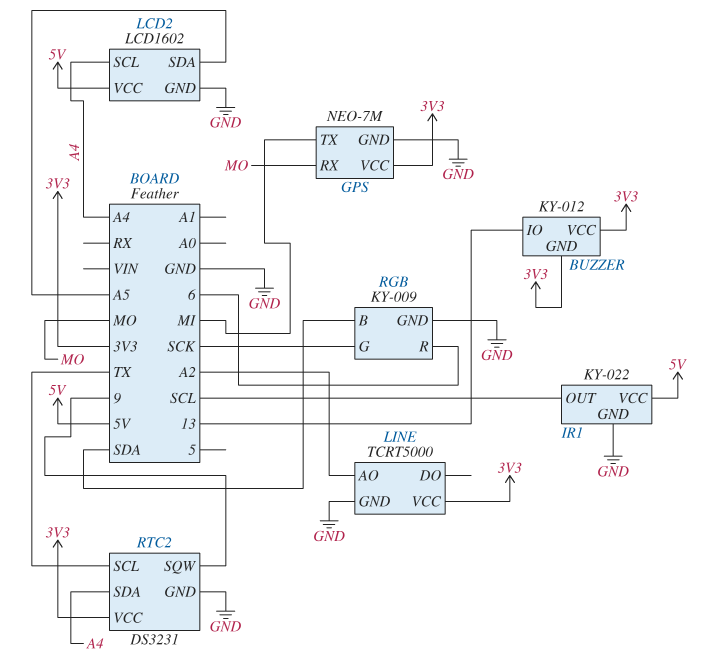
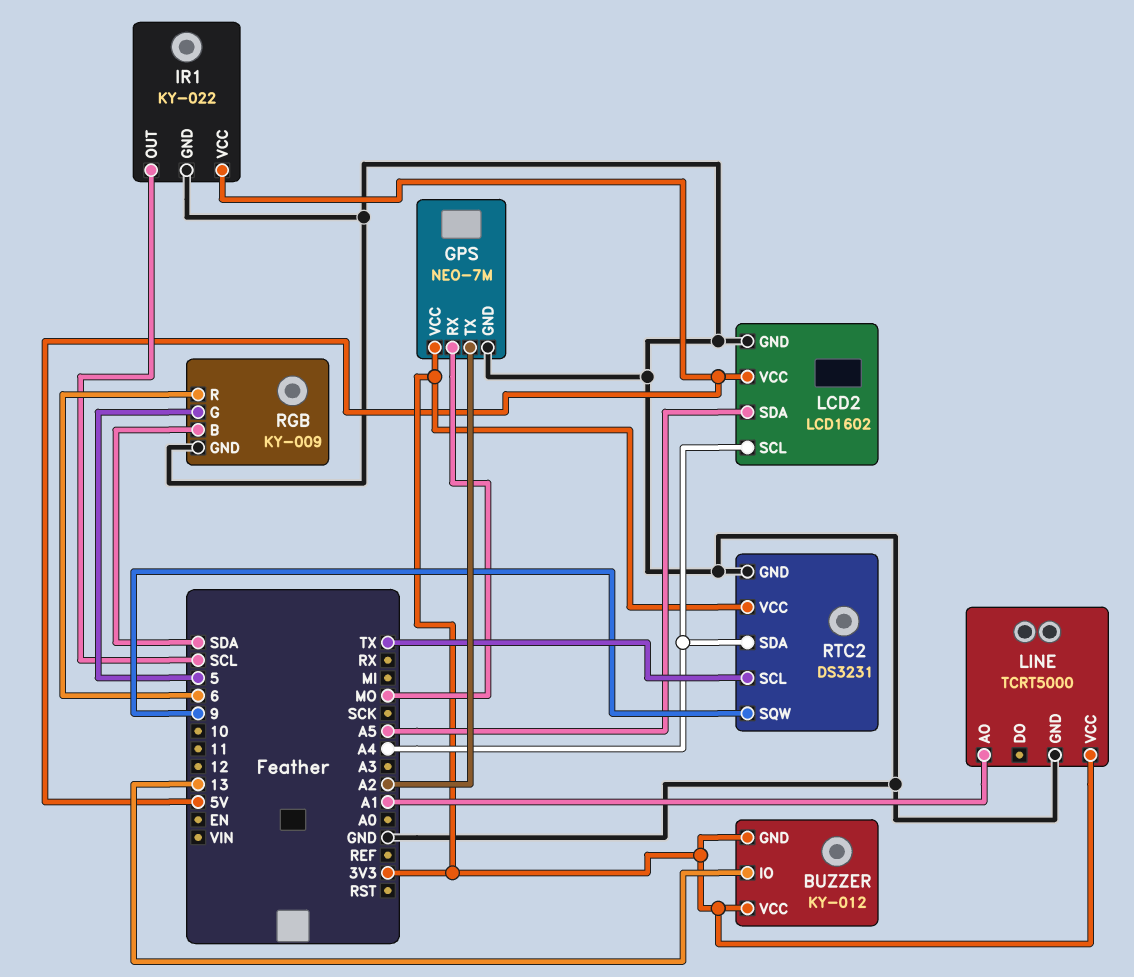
GPS pin TX: MI -> A2
LINE pin AO: A2 -> A1
RGB pin G: SCK -> 5

